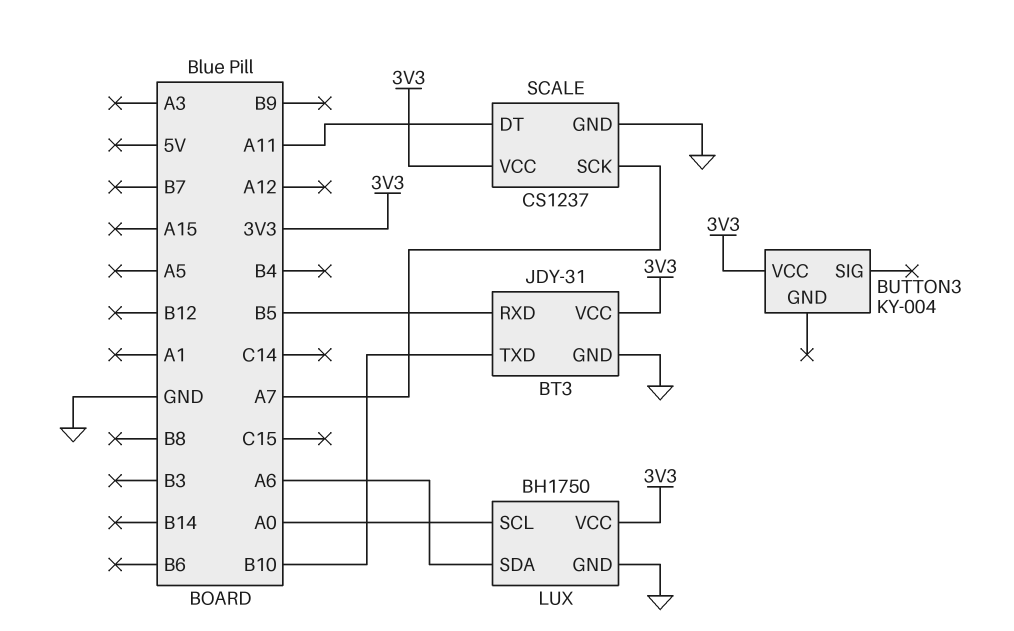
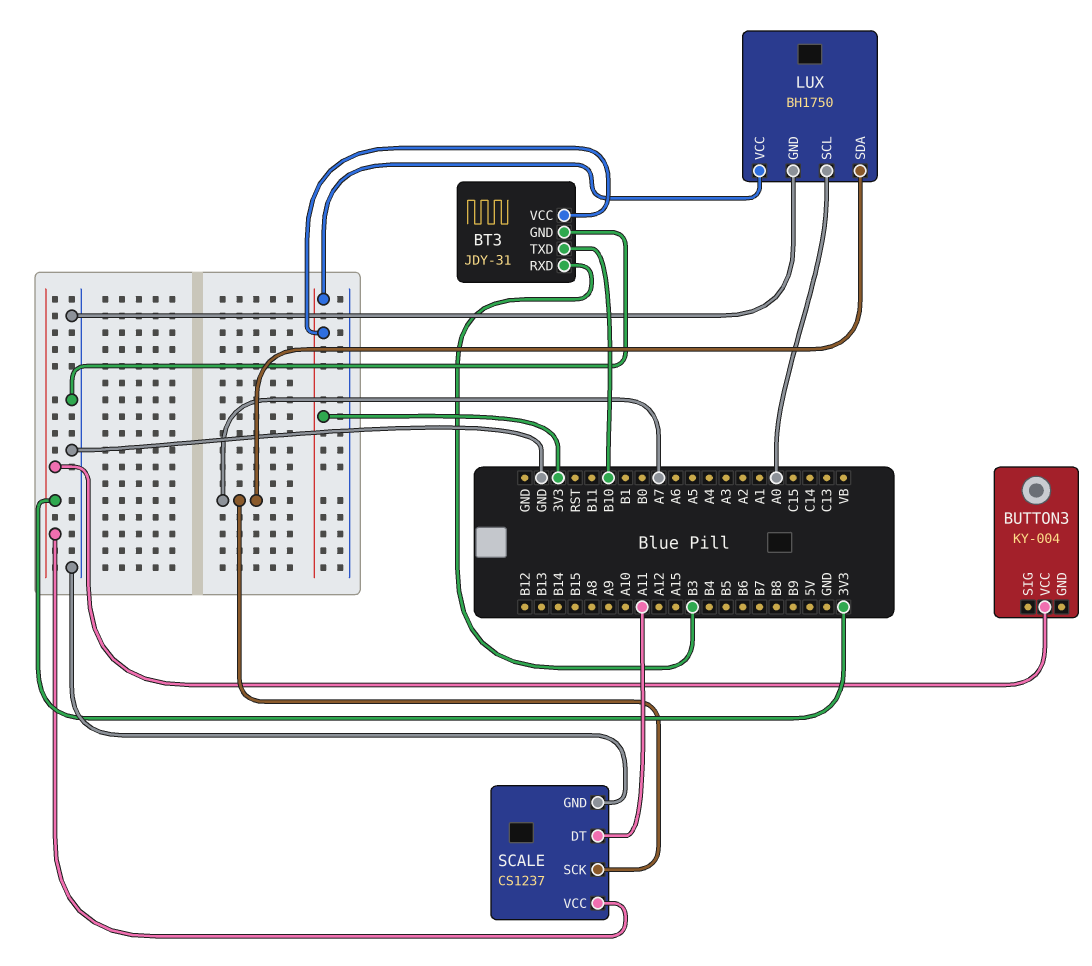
BT3 pin RXD: B5 -> B3
LUX pin SDA: A6 -> A7

